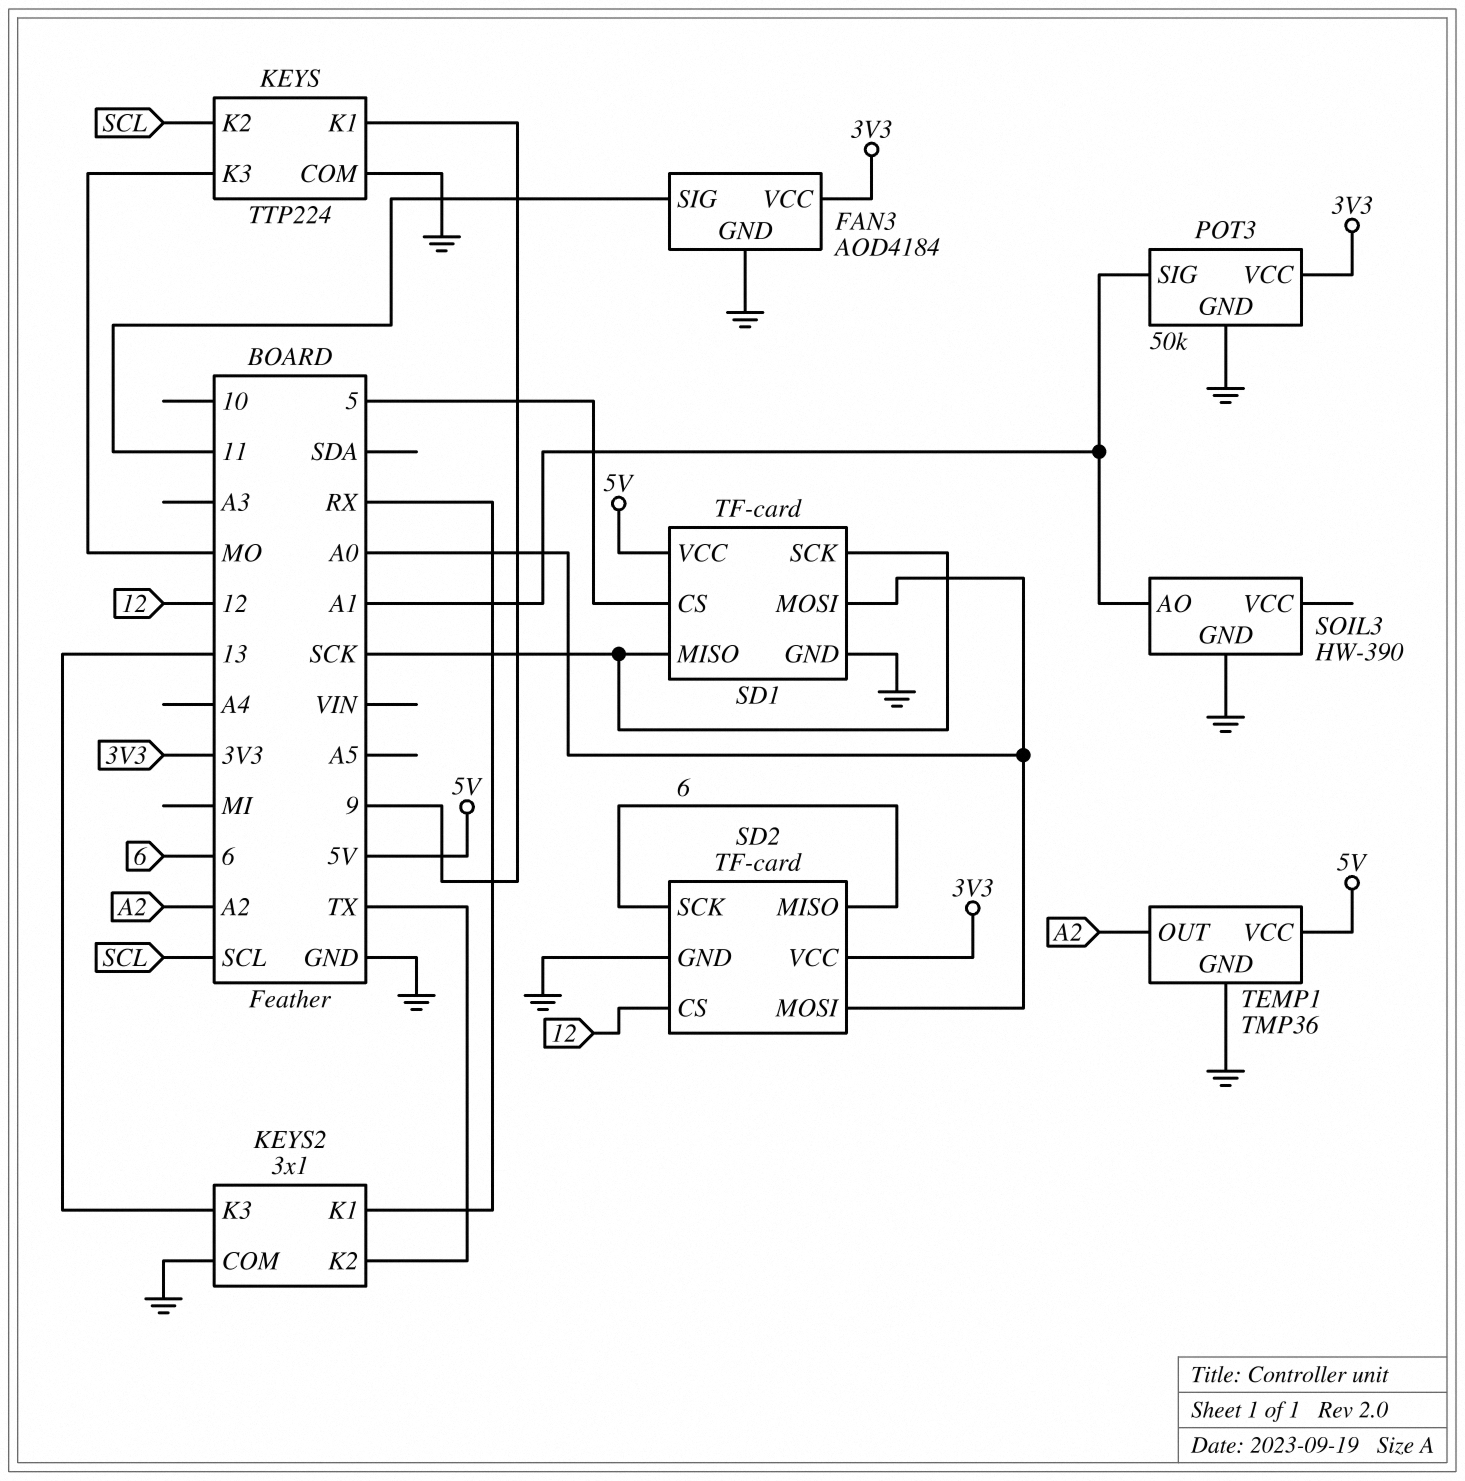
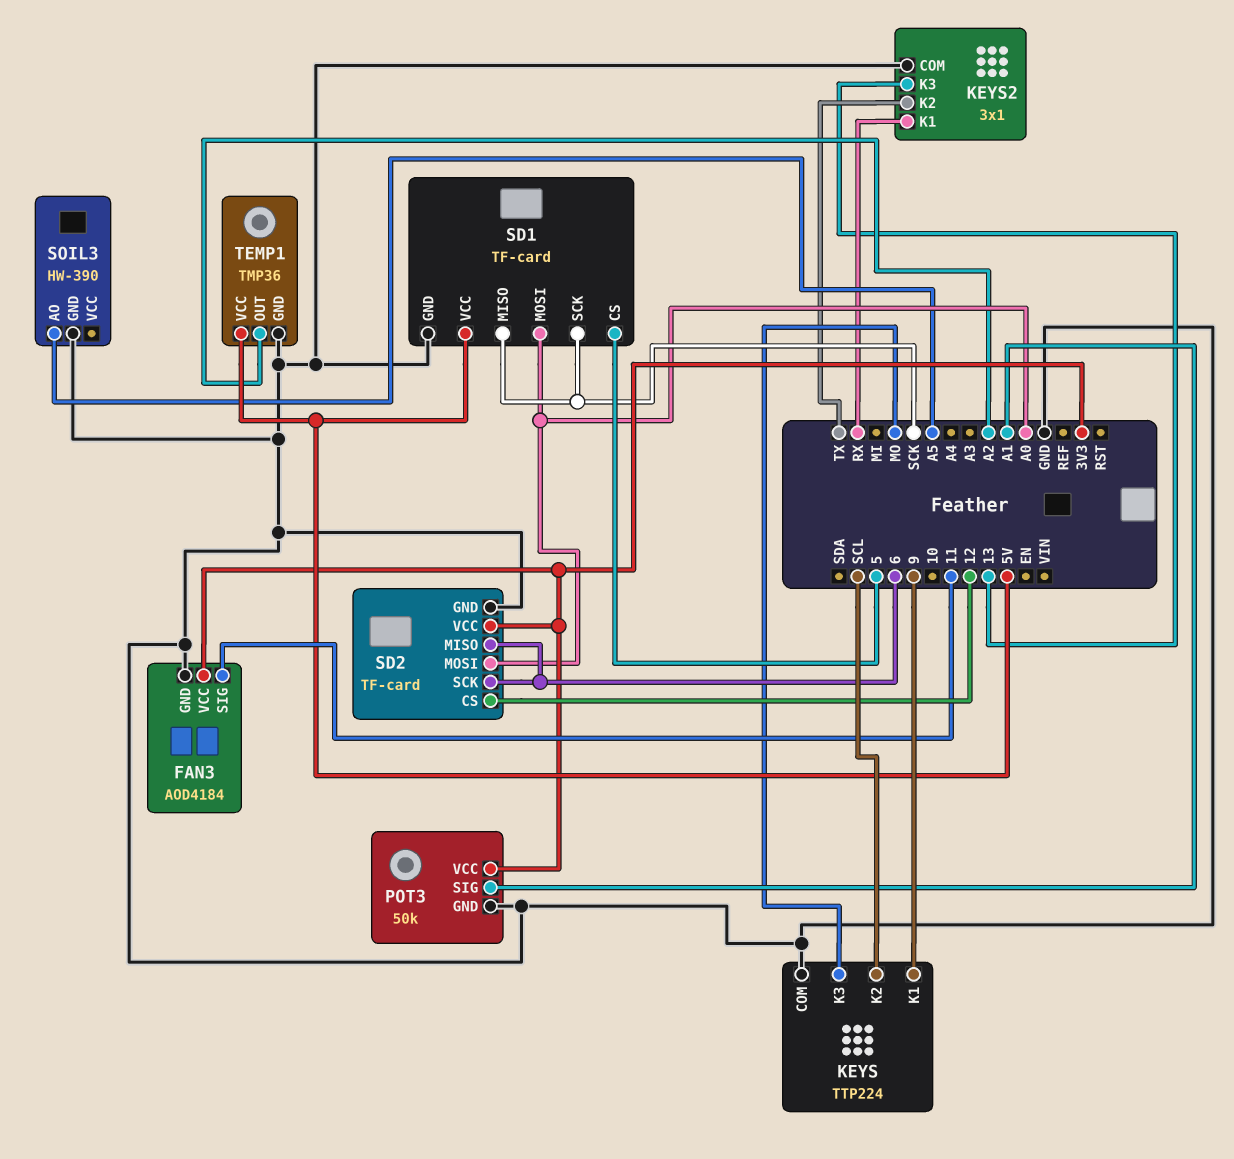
SOIL3 pin AO: A1 -> A5

